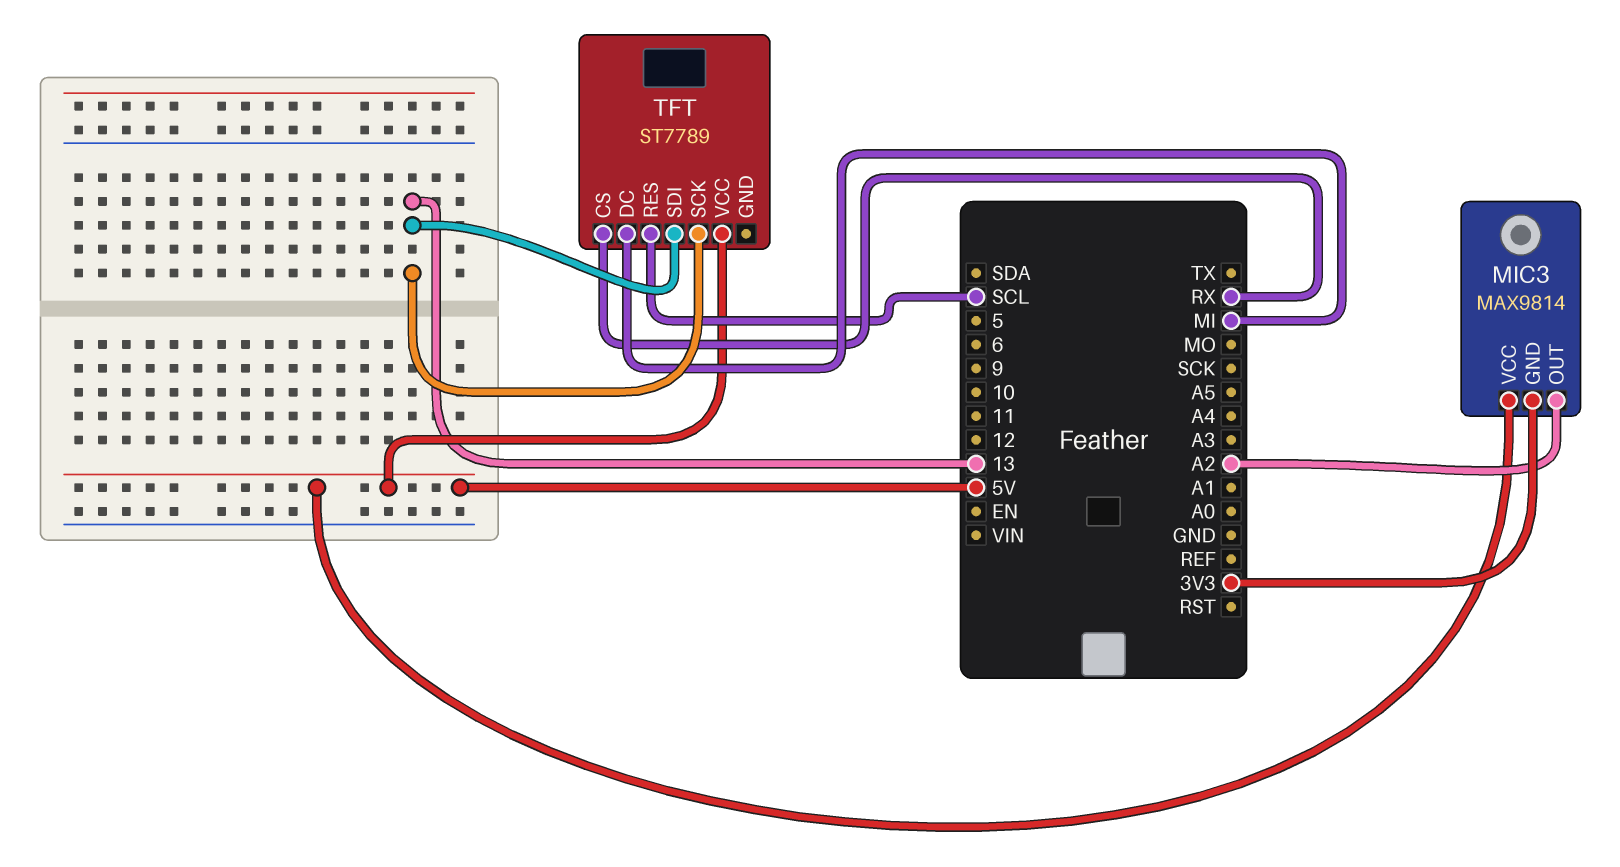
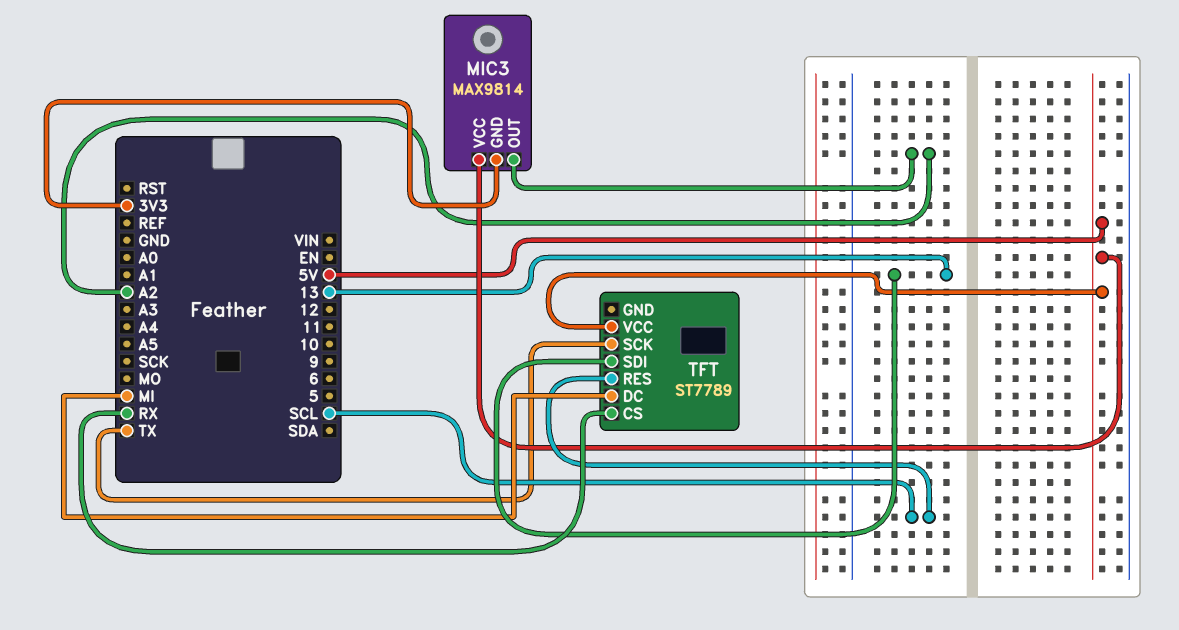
TFT pin SCK: 13 -> TX

